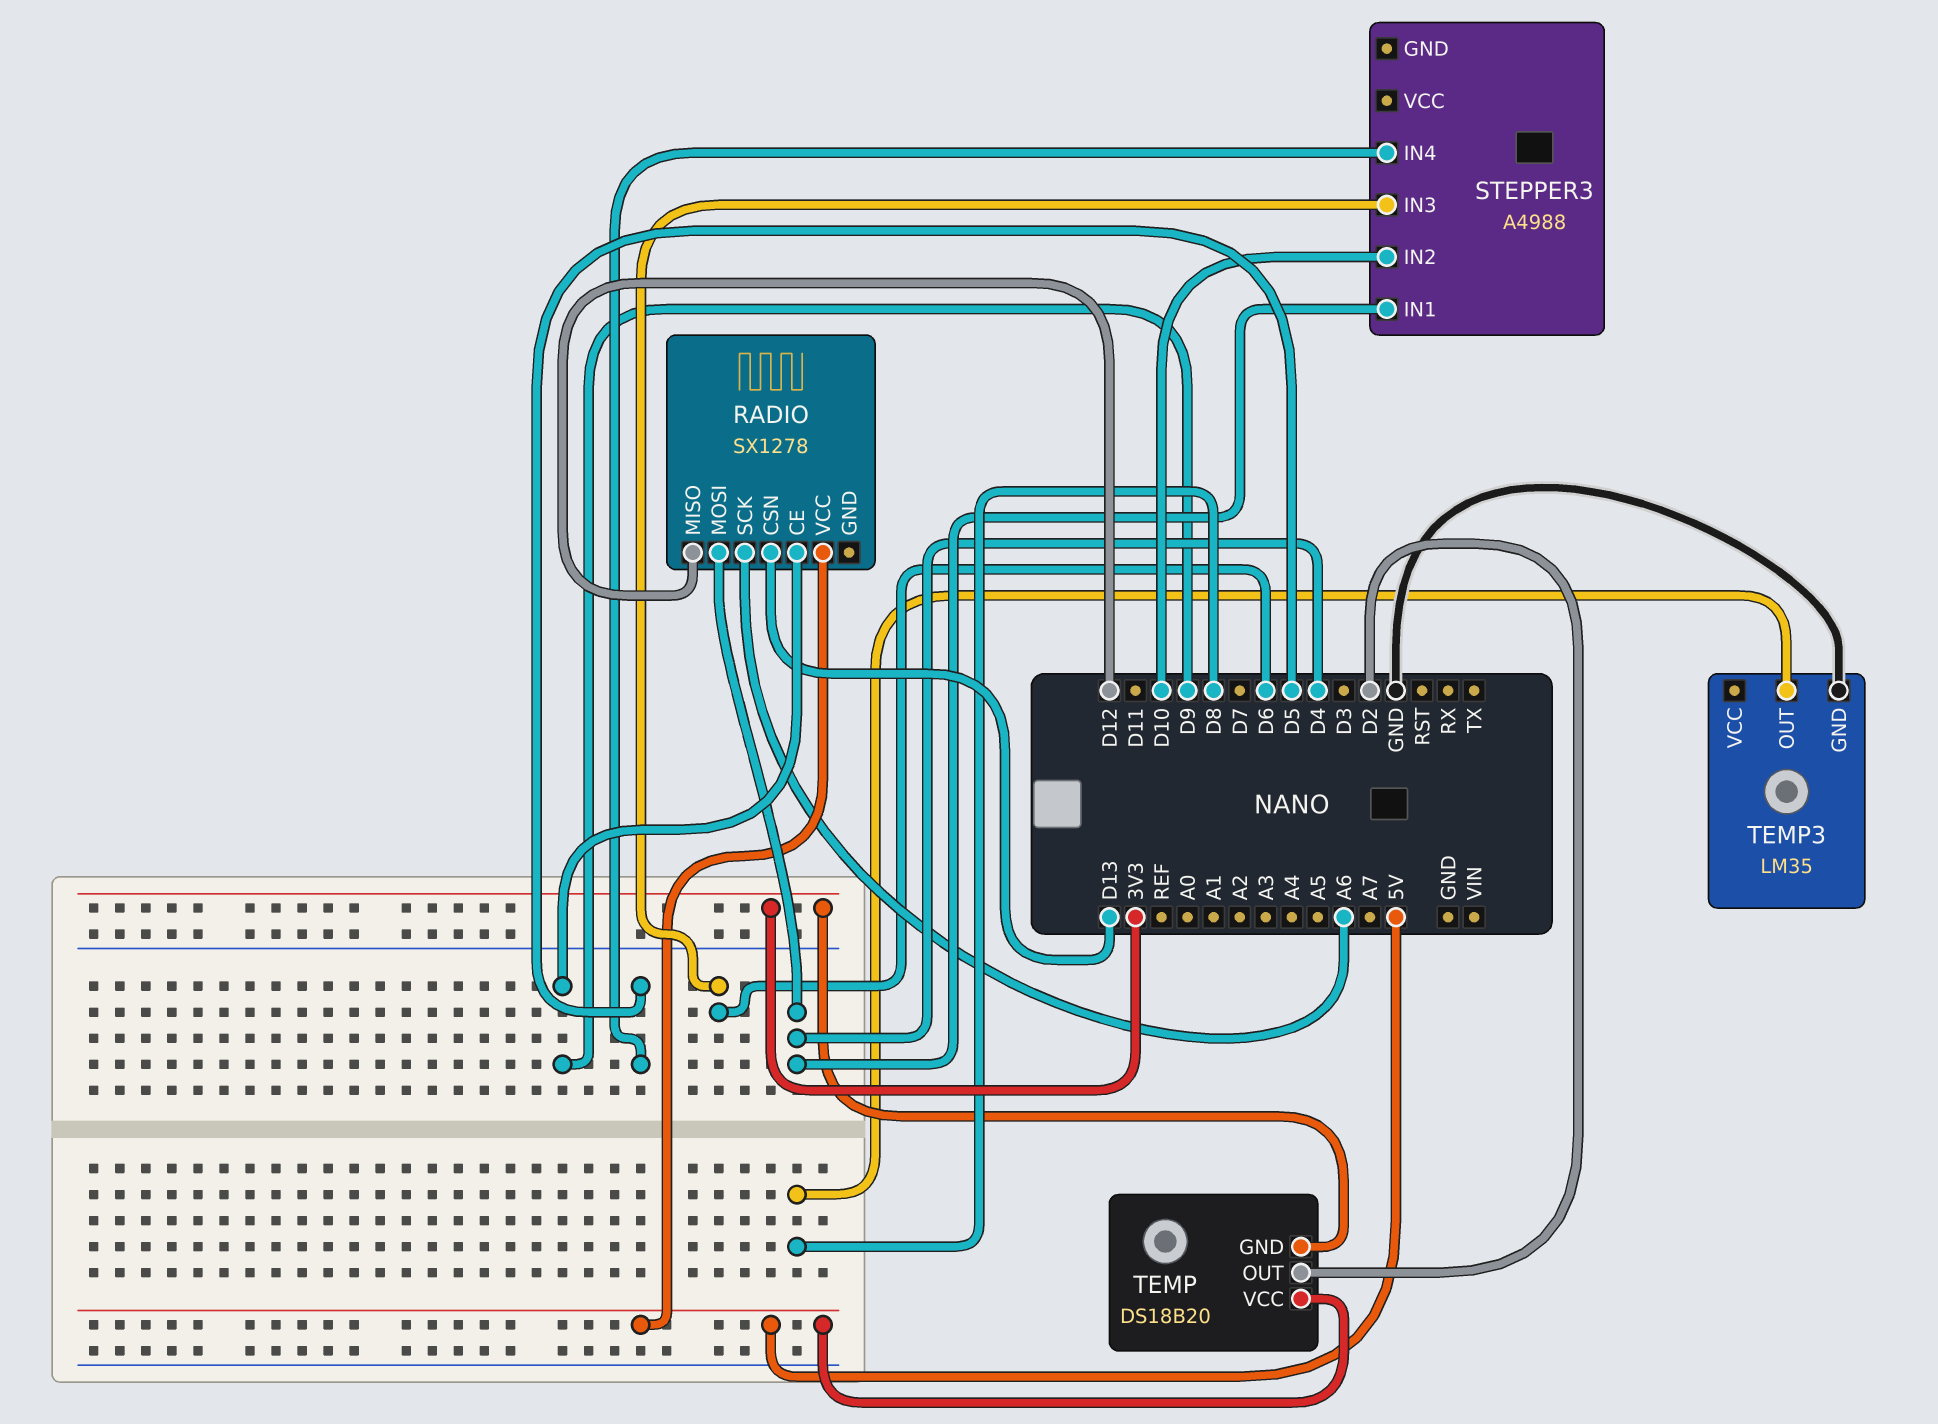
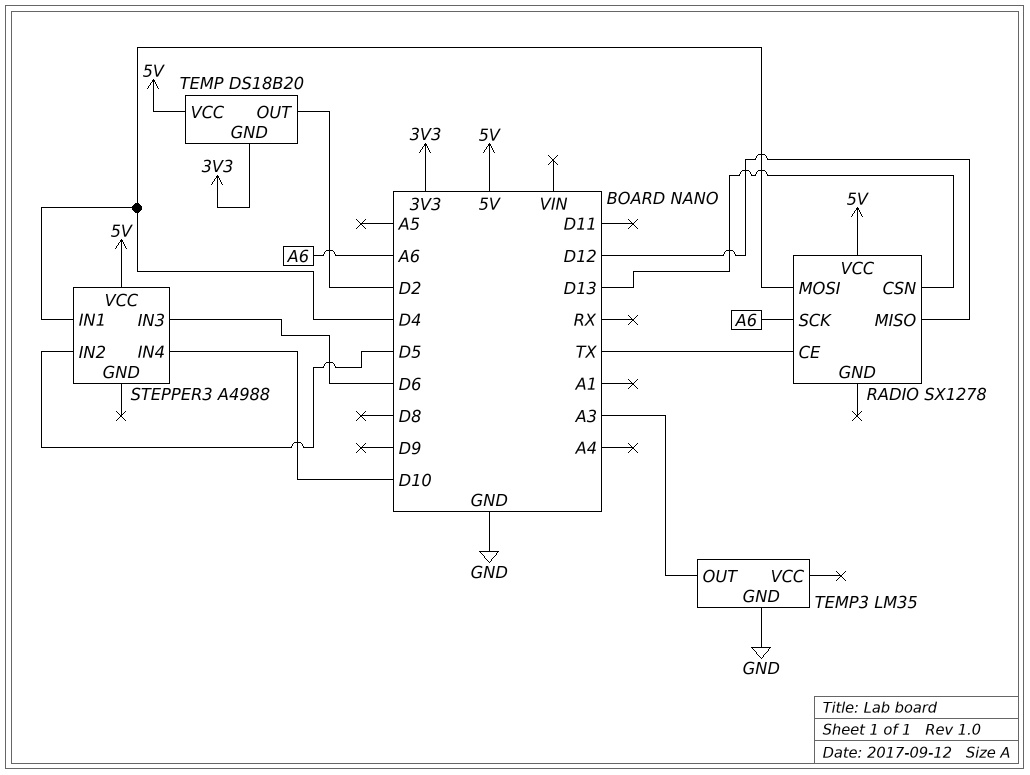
RADIO pin CE: D9 -> TX
STEPPER3 pin IN2: D10 -> D5
STEPPER3 pin IN4: D5 -> D10
STEPPER3 pin VCC: none -> 5V
TEMP3 pin OUT: D8 -> A3

